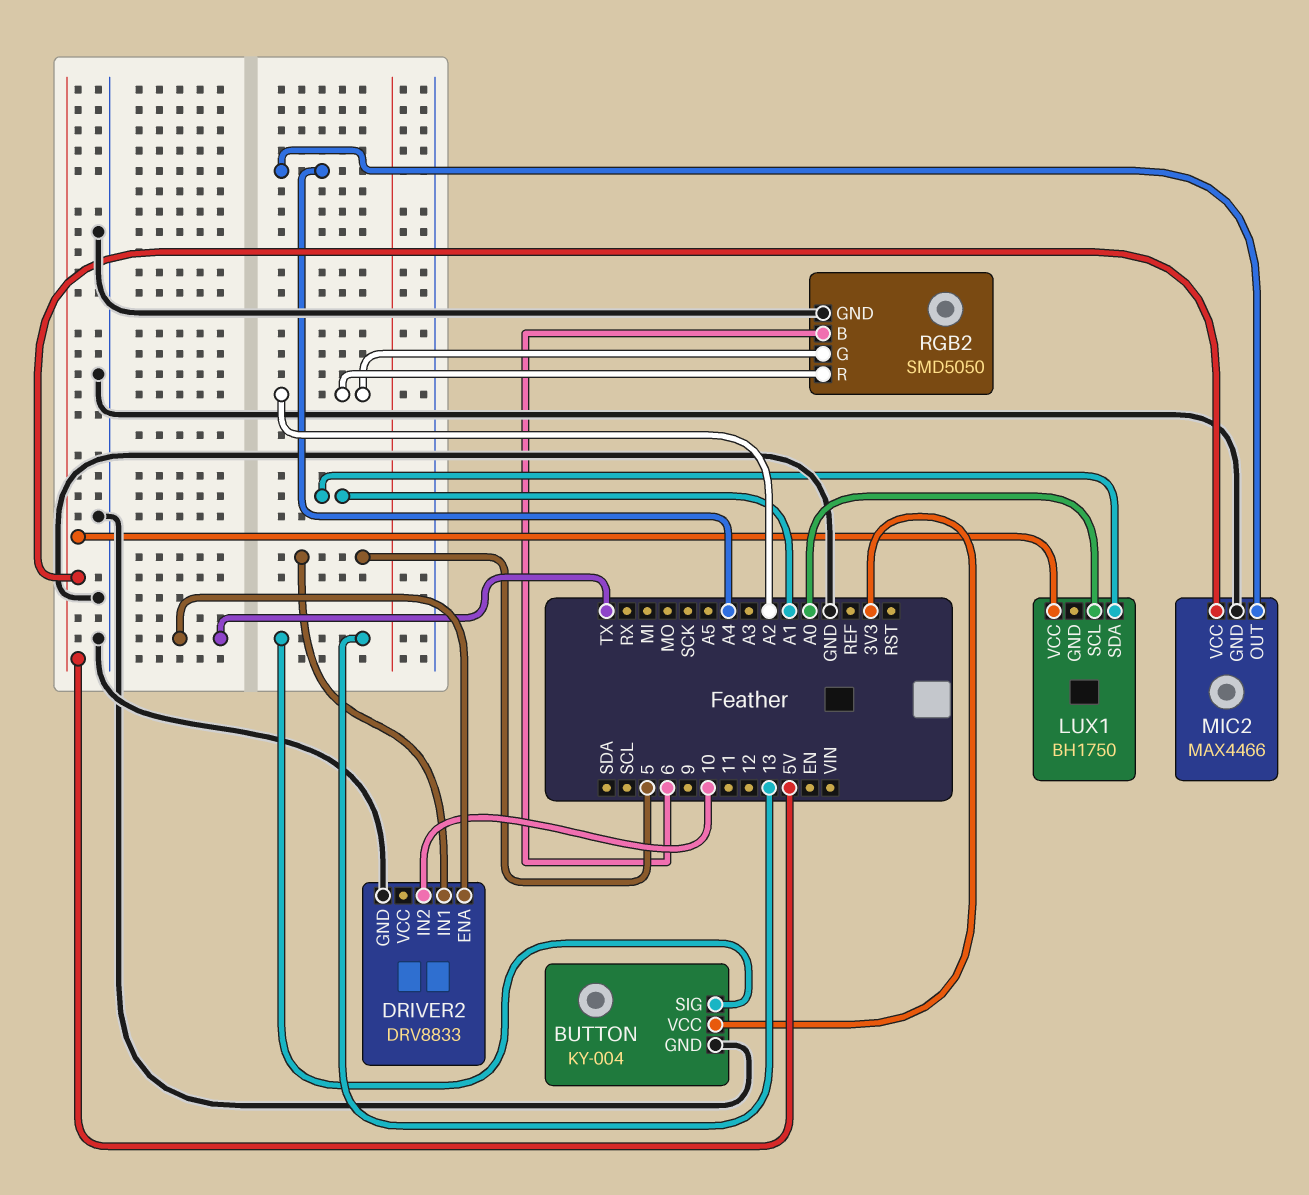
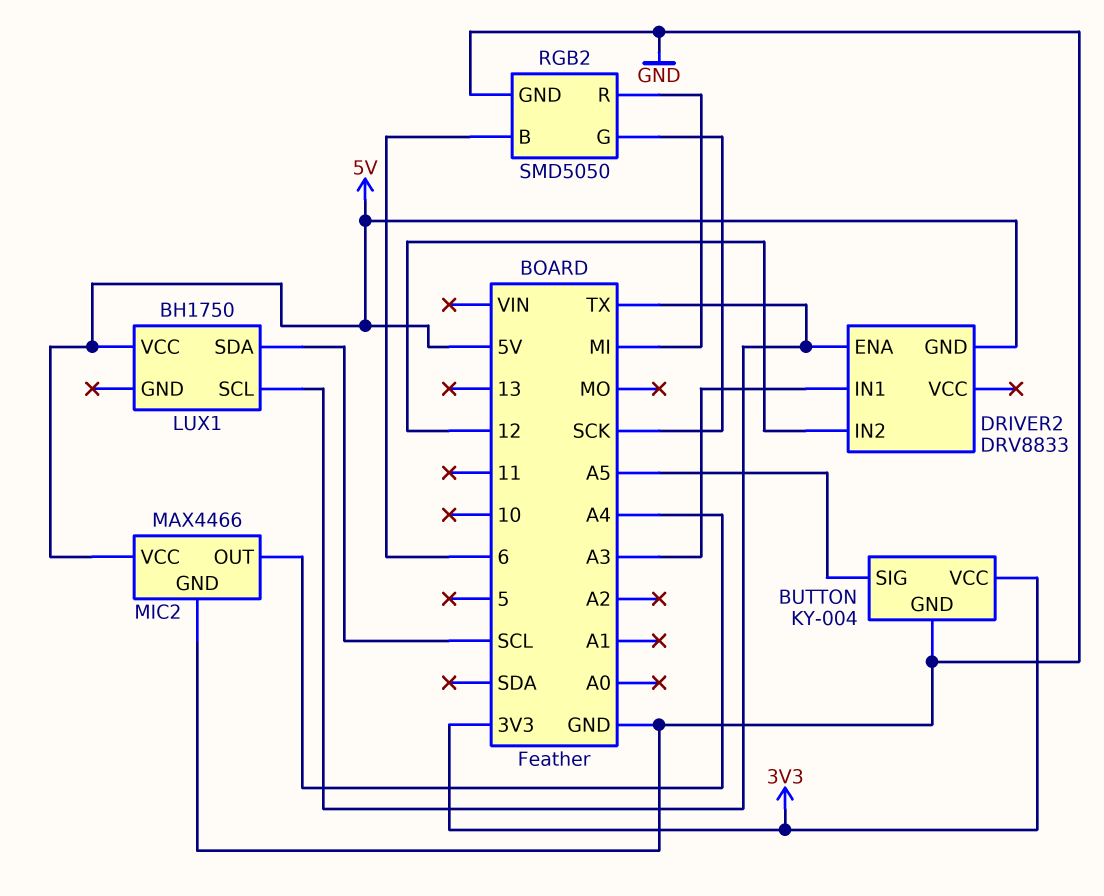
BUTTON pin SIG: 13 -> A5
DRIVER2 pin GND: GND -> 5V
DRIVER2 pin IN1: 5 -> A3
DRIVER2 pin IN2: 10 -> 12
LUX1 pin SCL: A0 -> TX
LUX1 pin SDA: A1 -> SCL
RGB2 pin G: A2 -> SCK
RGB2 pin R: A2 -> MI

